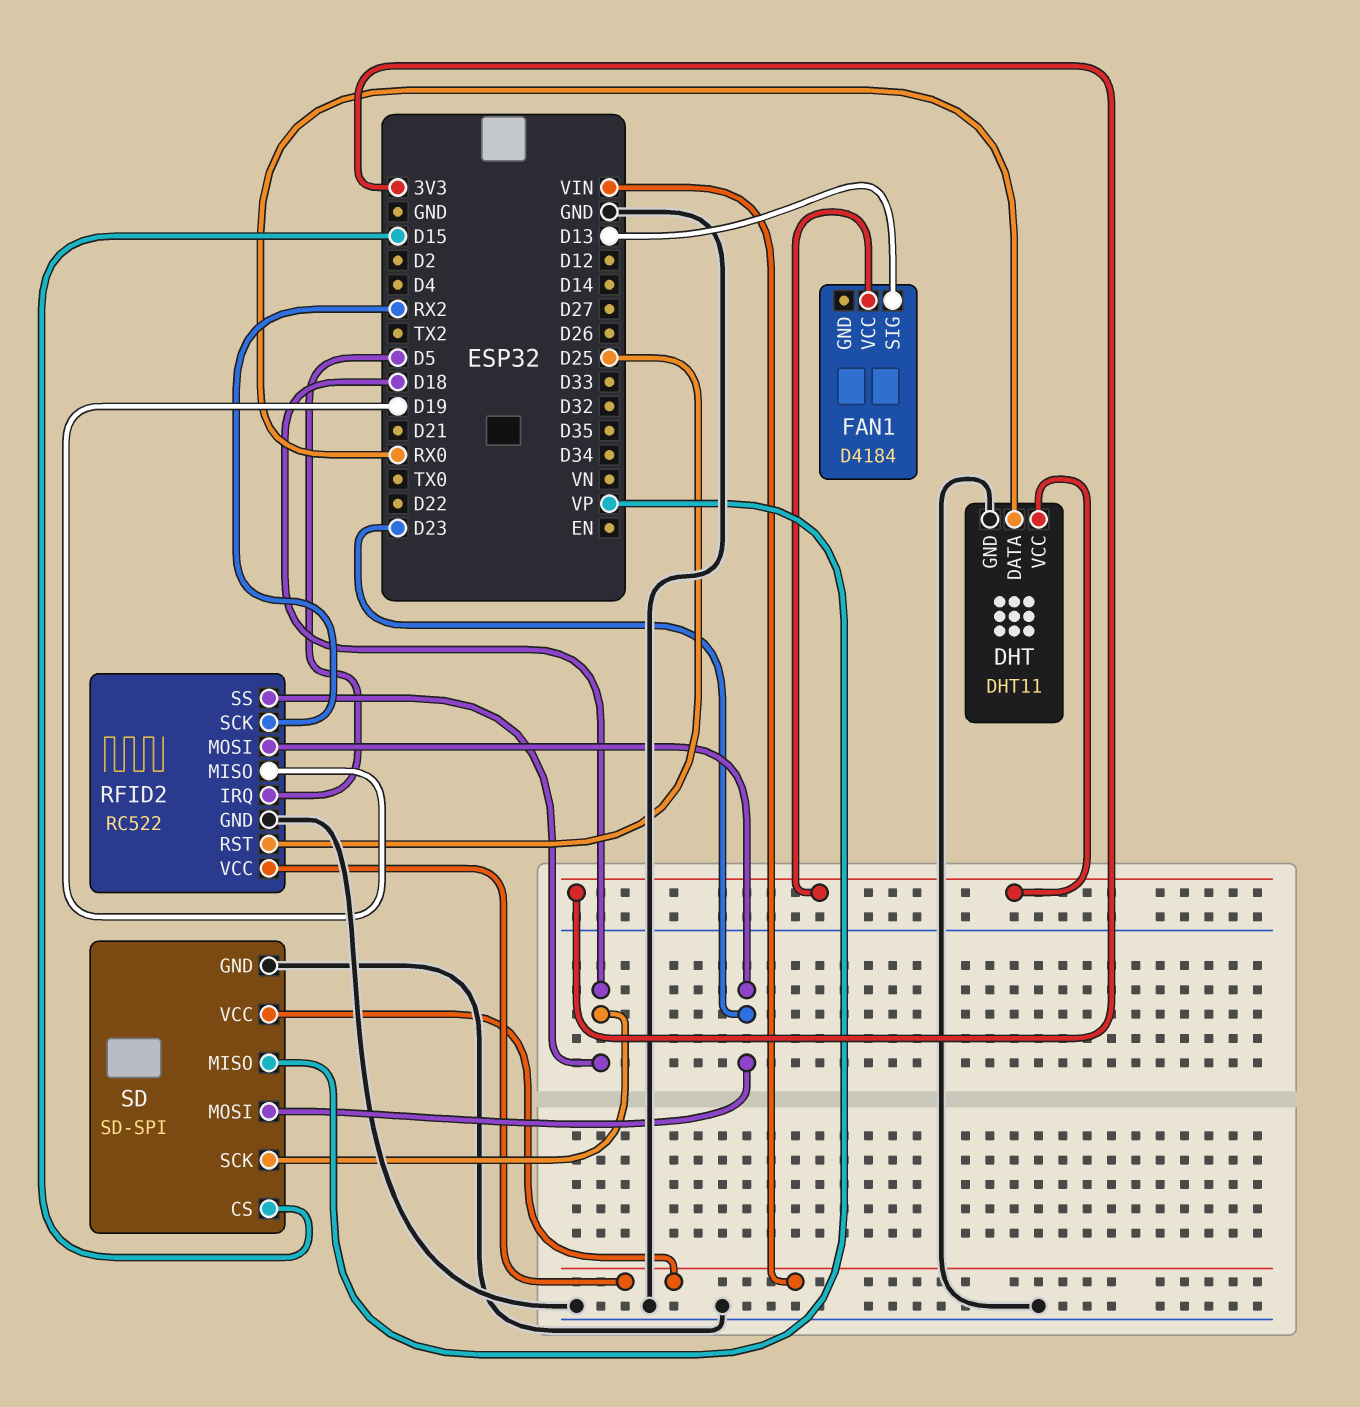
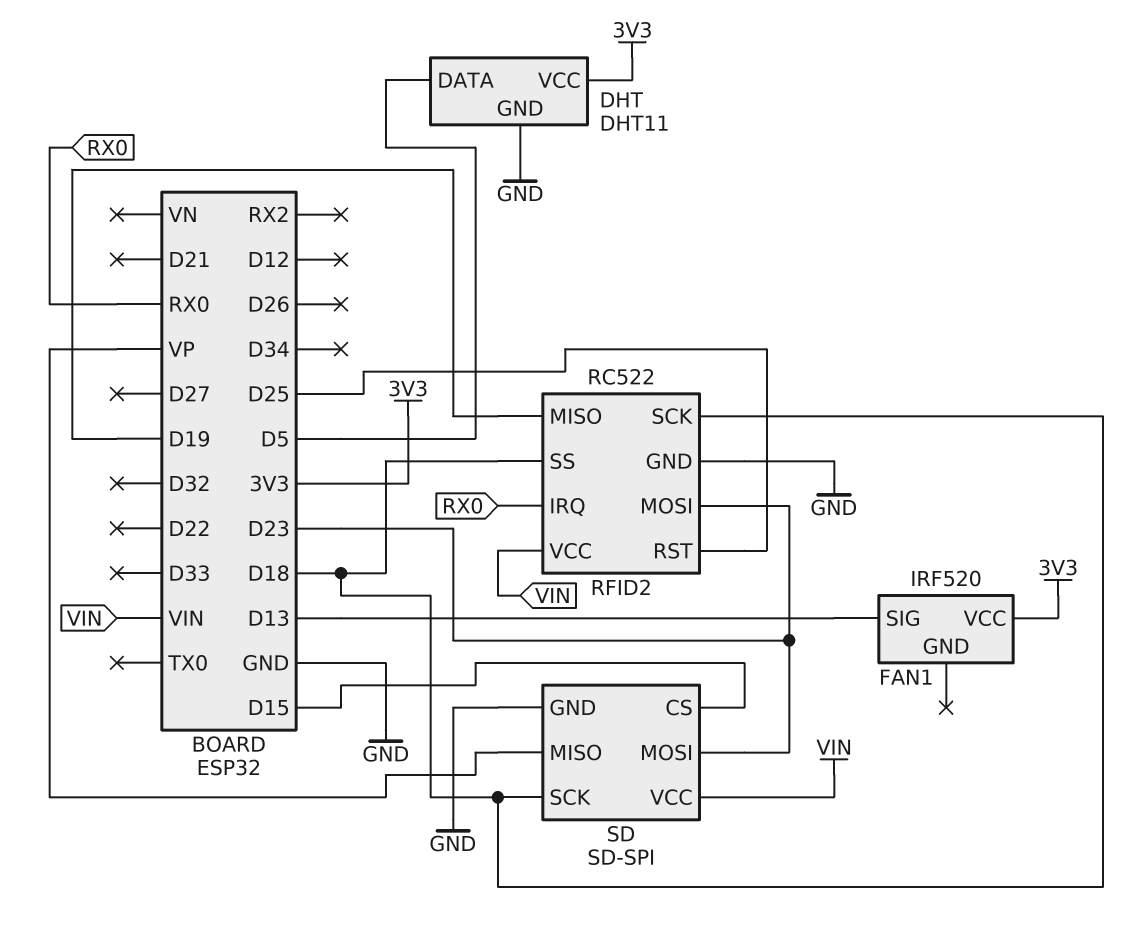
DHT pin DATA: RX0 -> D5
FAN1: D4184 -> IRF520
RFID2 pin IRQ: D5 -> RX0
RFID2 pin SCK: RX2 -> D18

